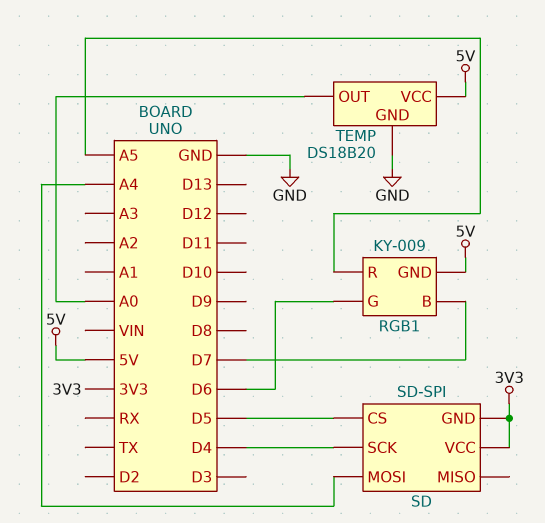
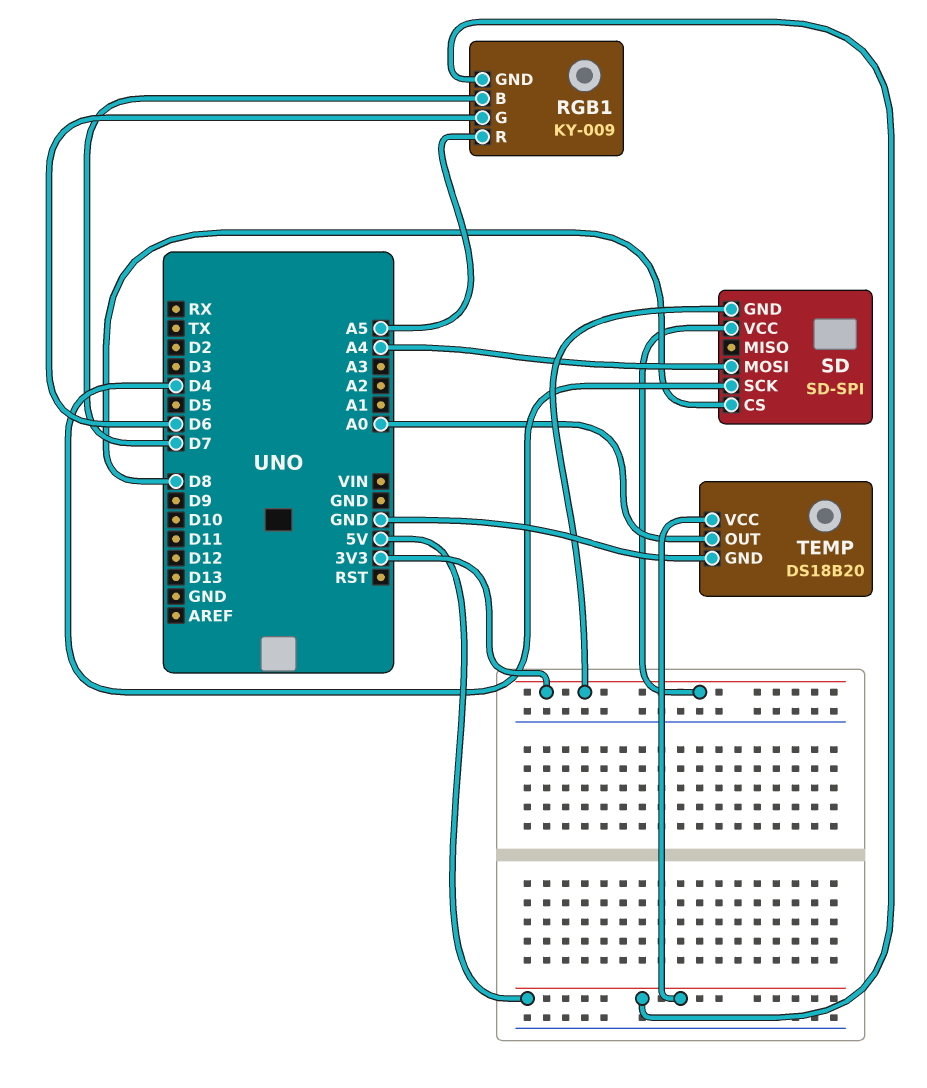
SD pin CS: D5 -> D8

